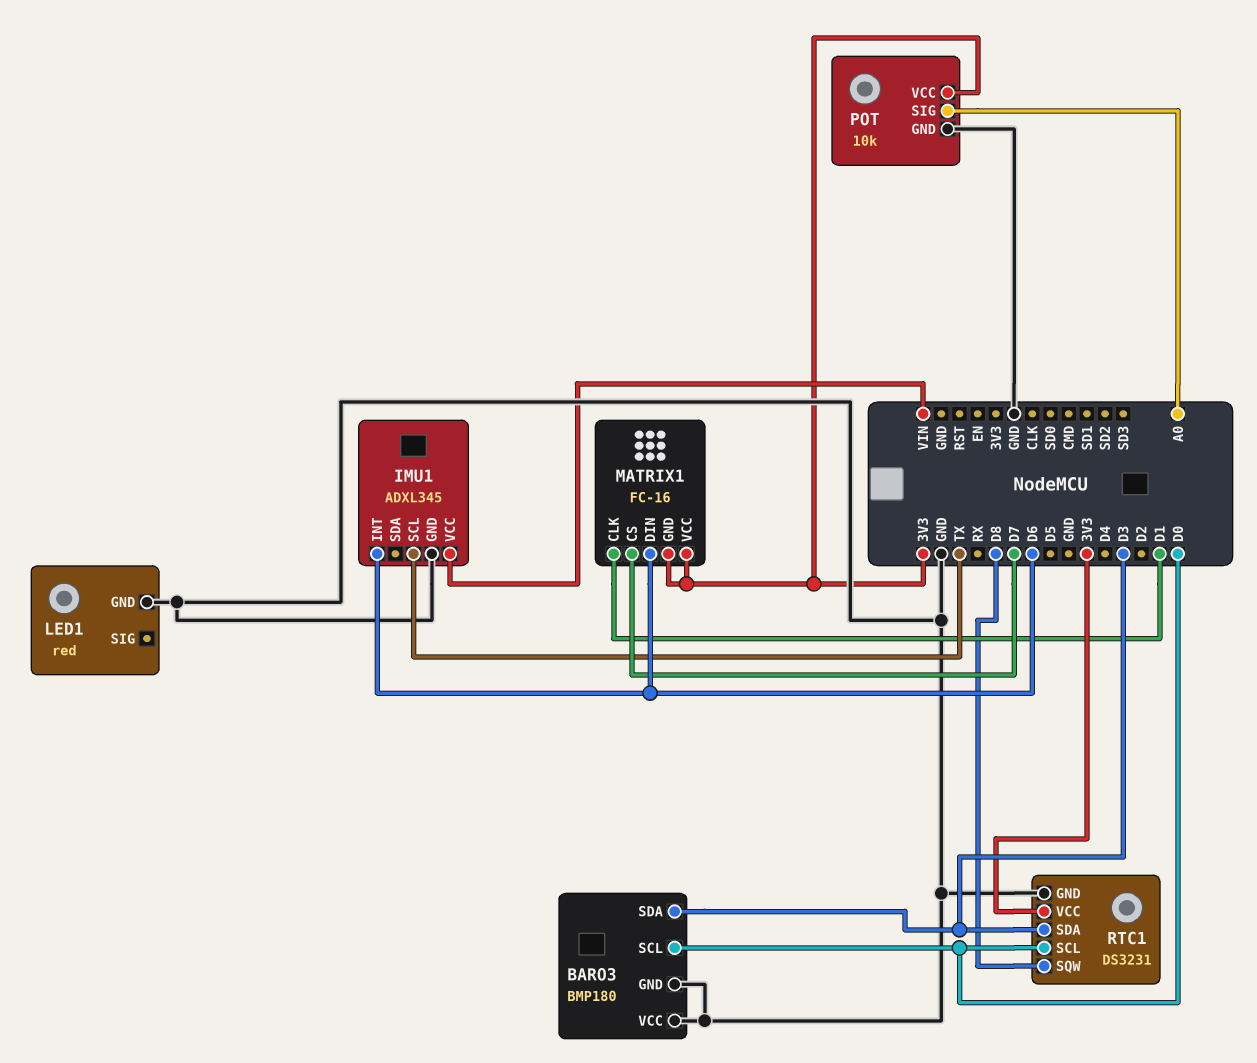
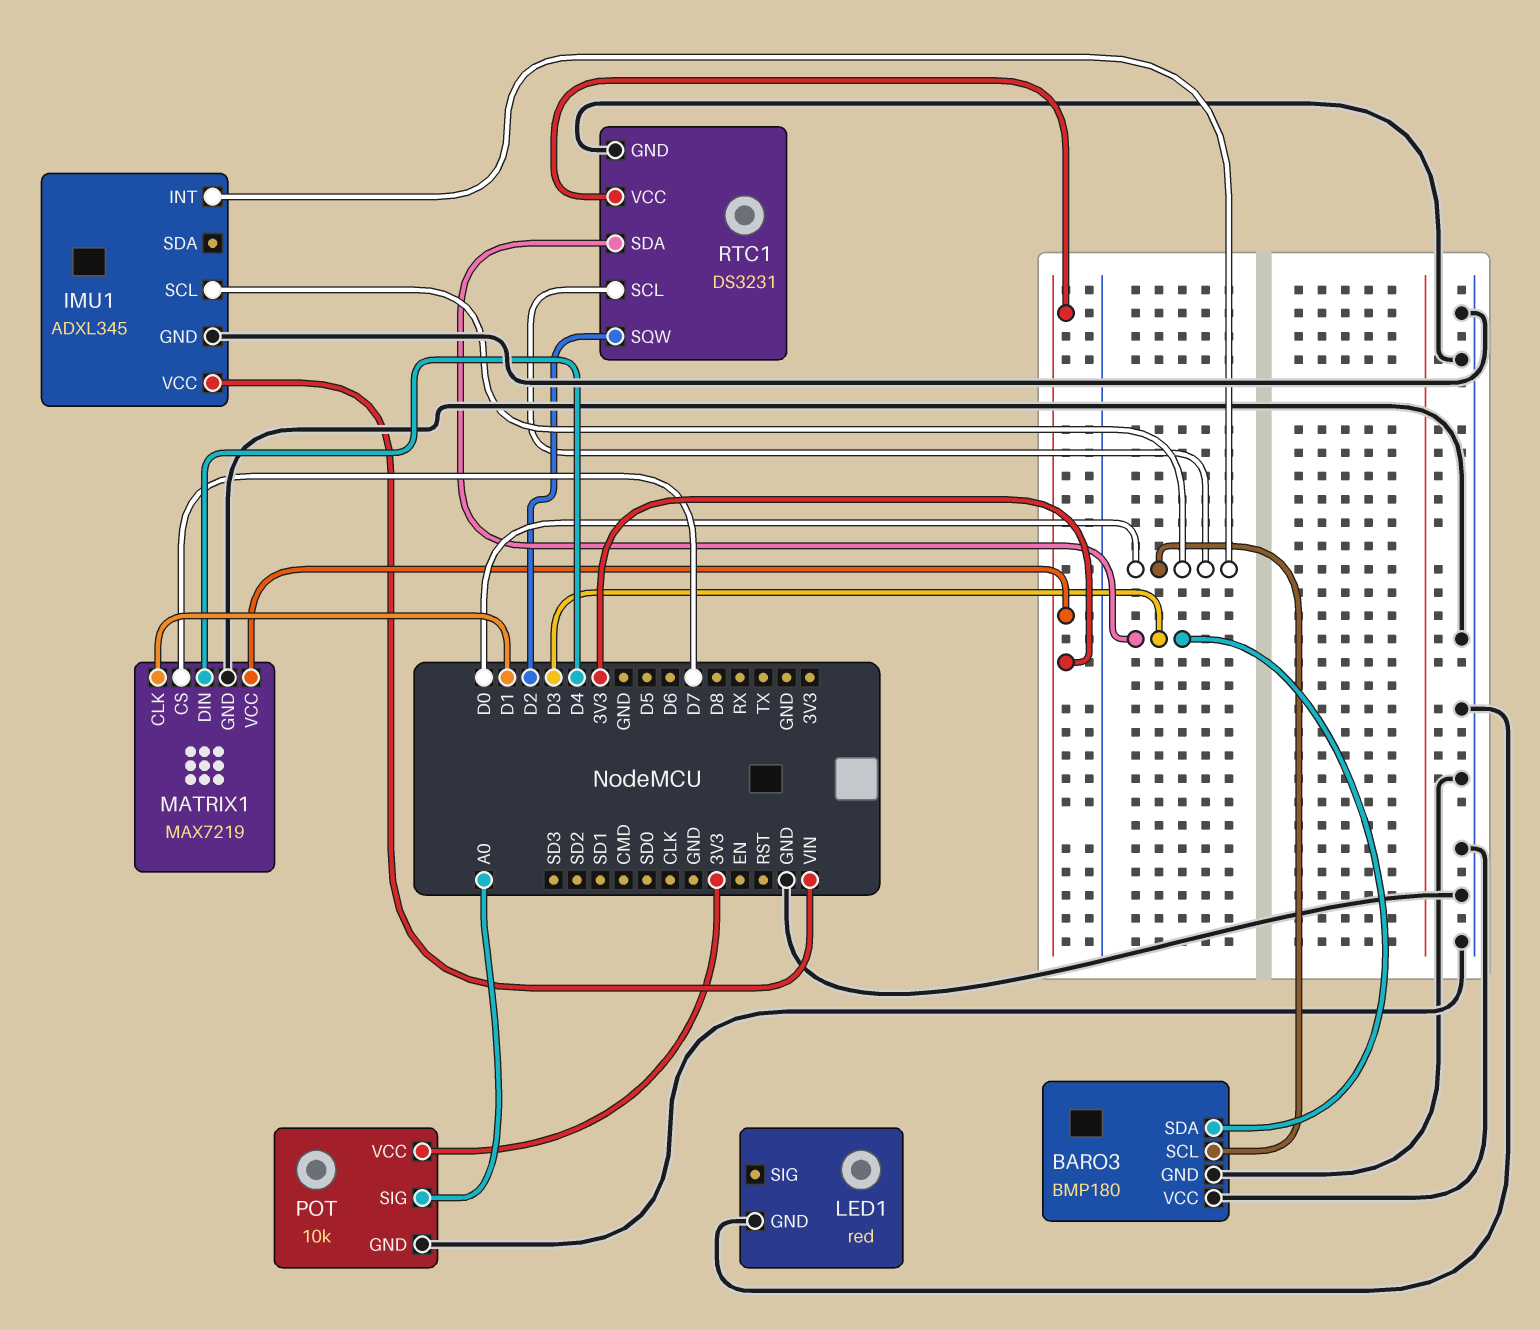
IMU1 pin INT: D6 -> D0
IMU1 pin SCL: TX -> D0
MATRIX1: FC-16 -> MAX7219
MATRIX1 pin DIN: D6 -> D4
MATRIX1 pin GND: 3V3 -> GND
RTC1 pin SQW: D8 -> D2

